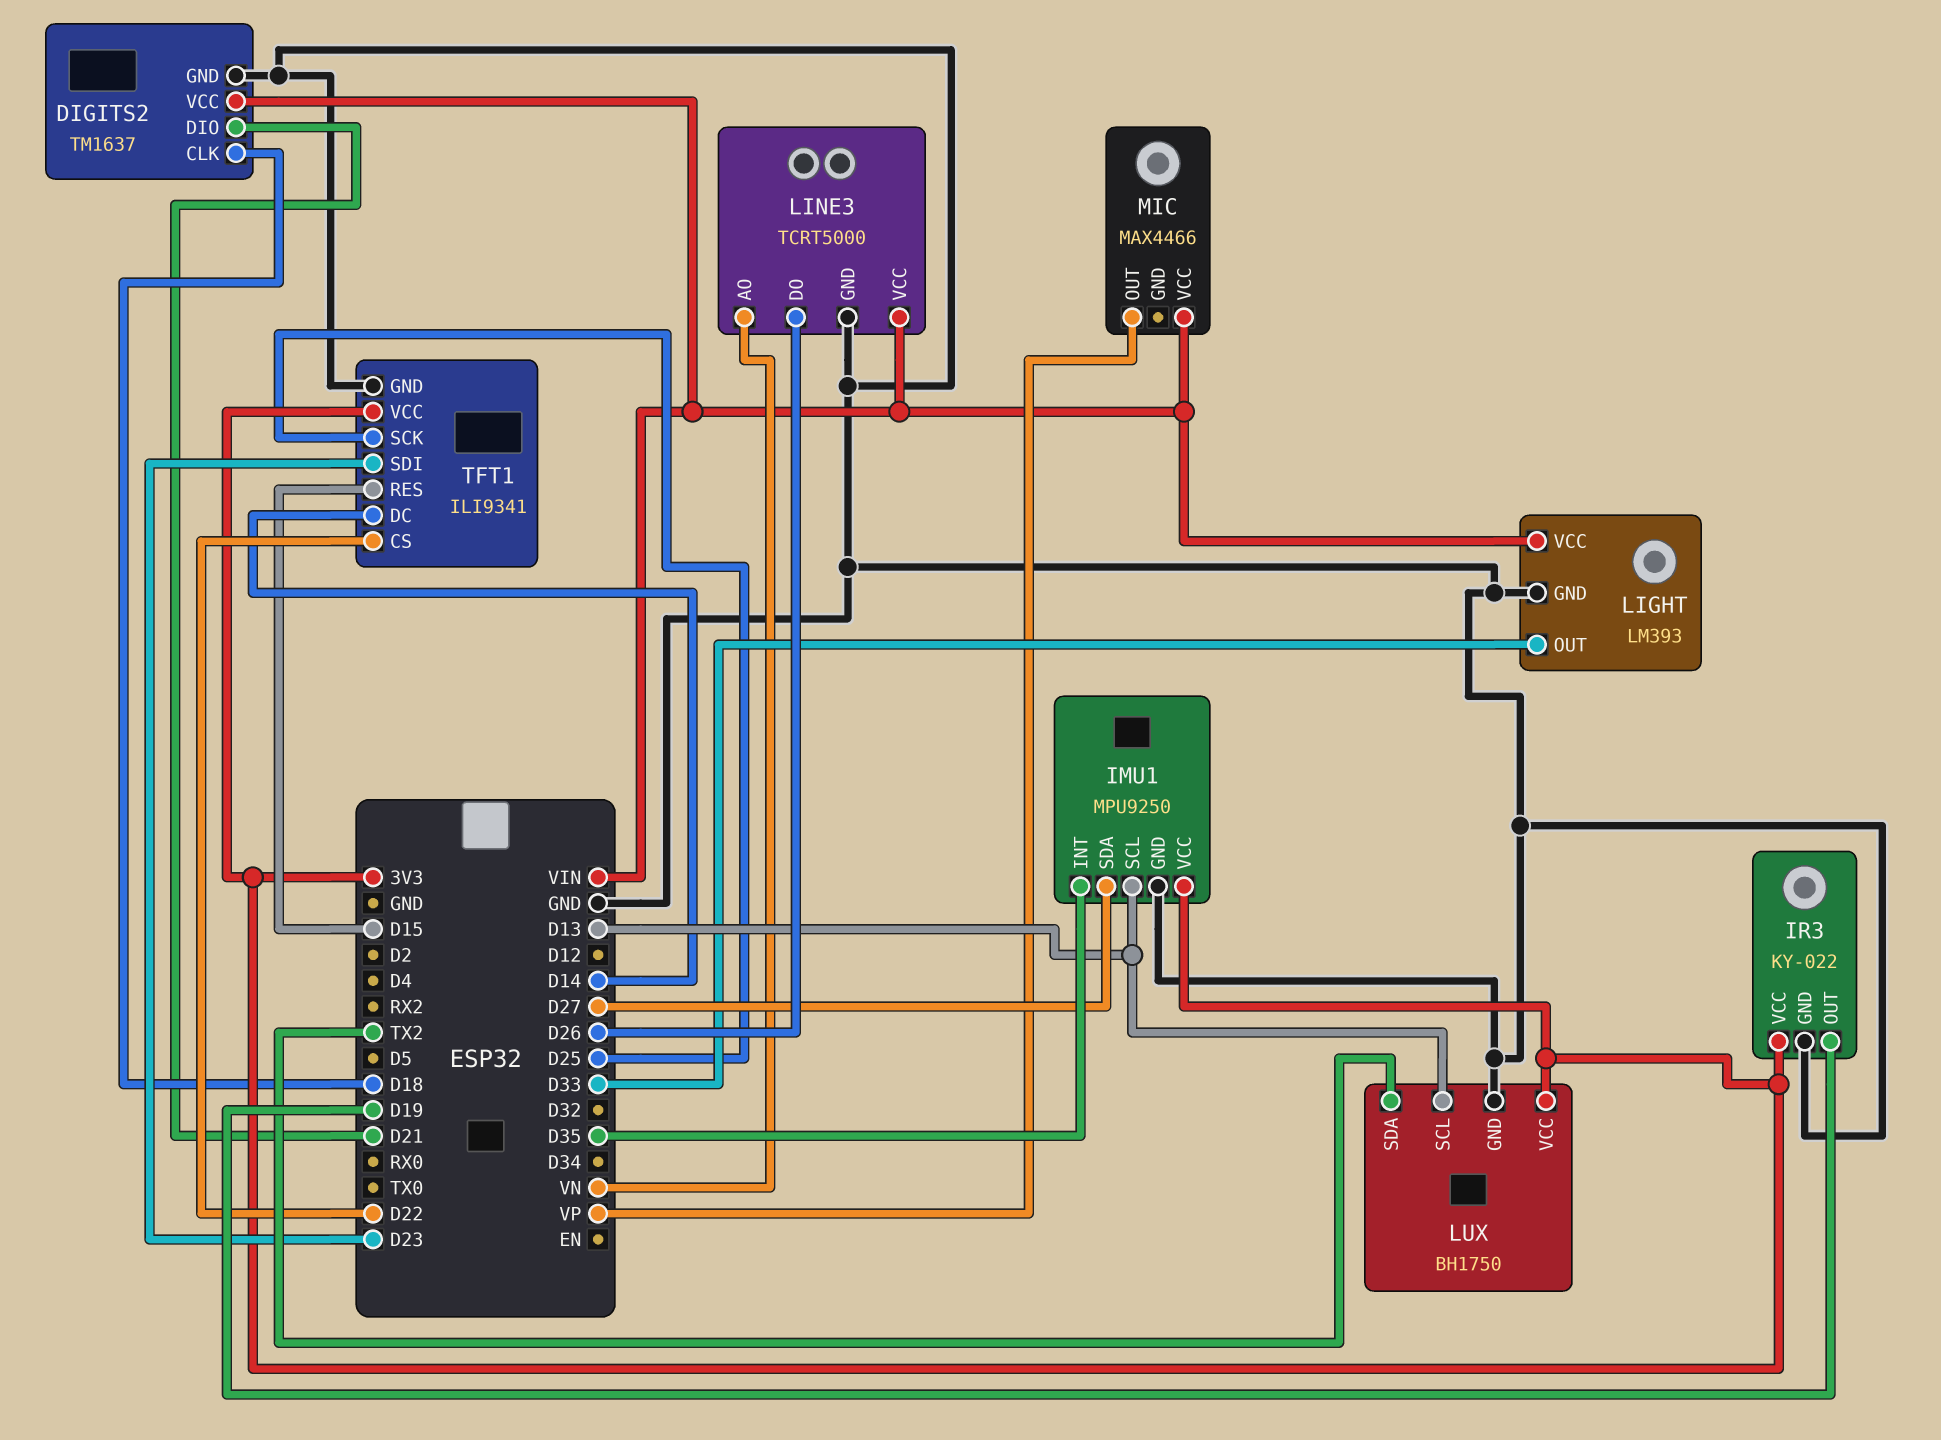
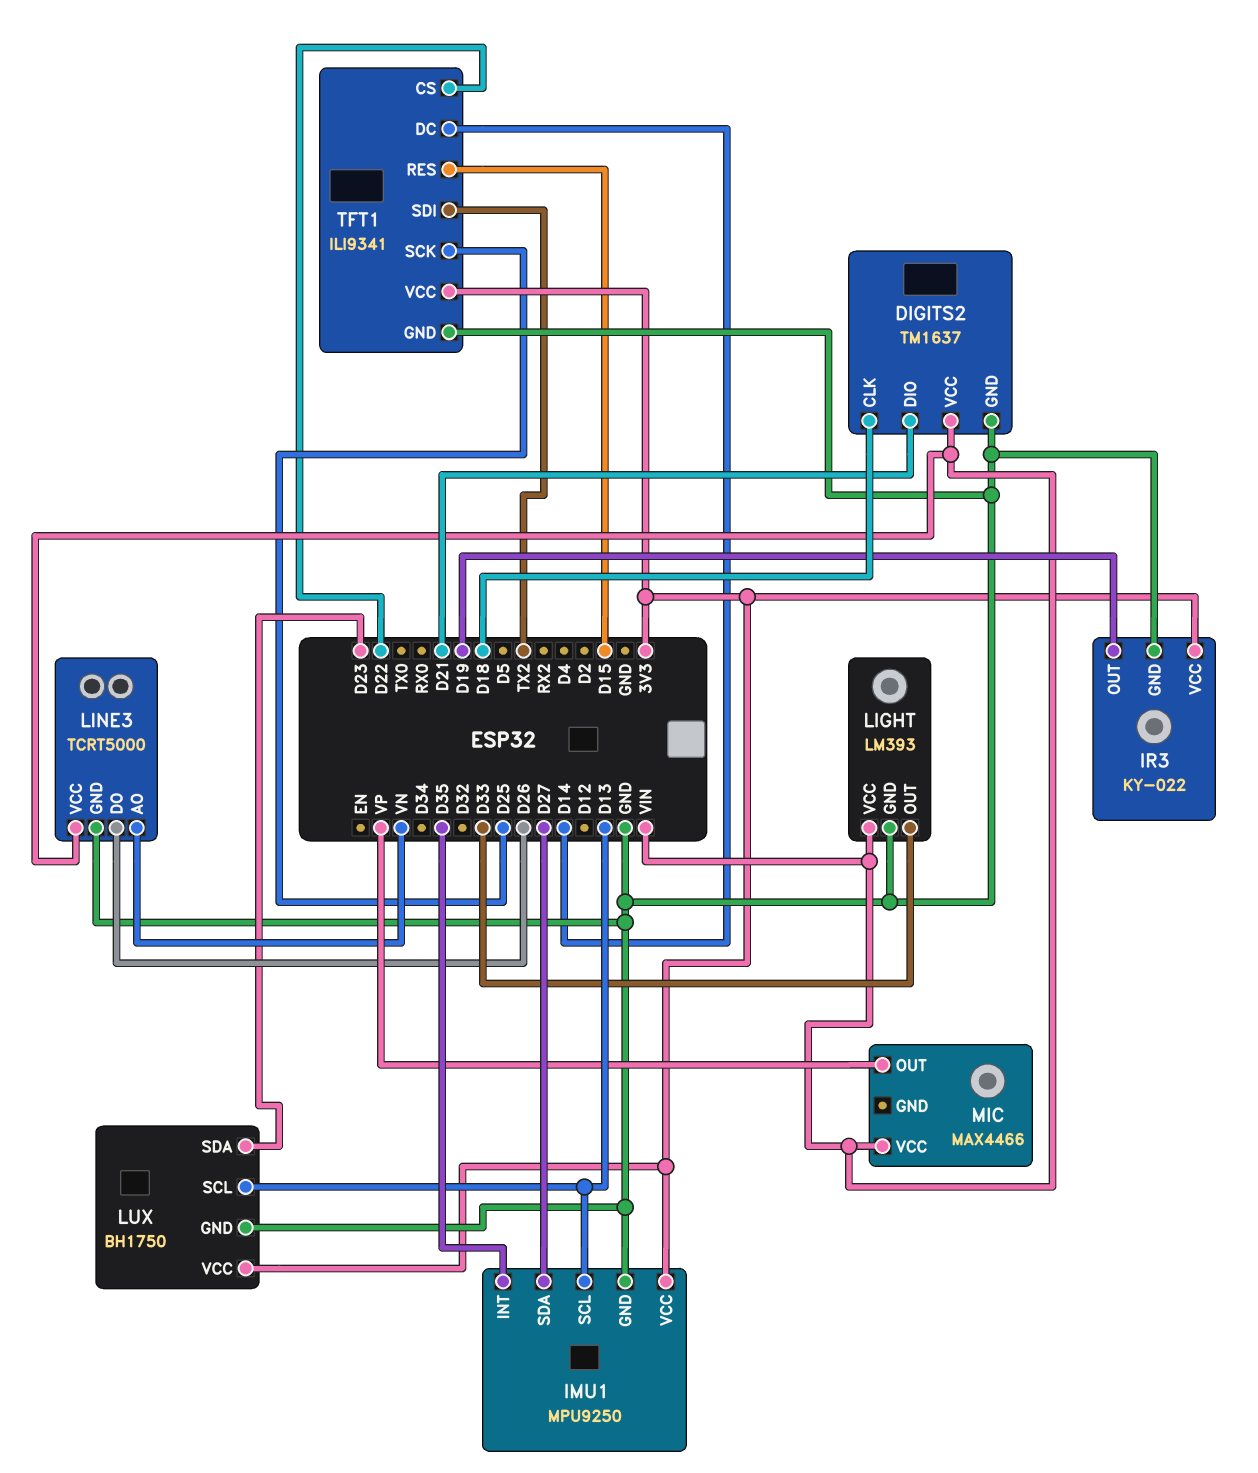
LUX pin SDA: TX2 -> D23
TFT1 pin SDI: D23 -> TX2

